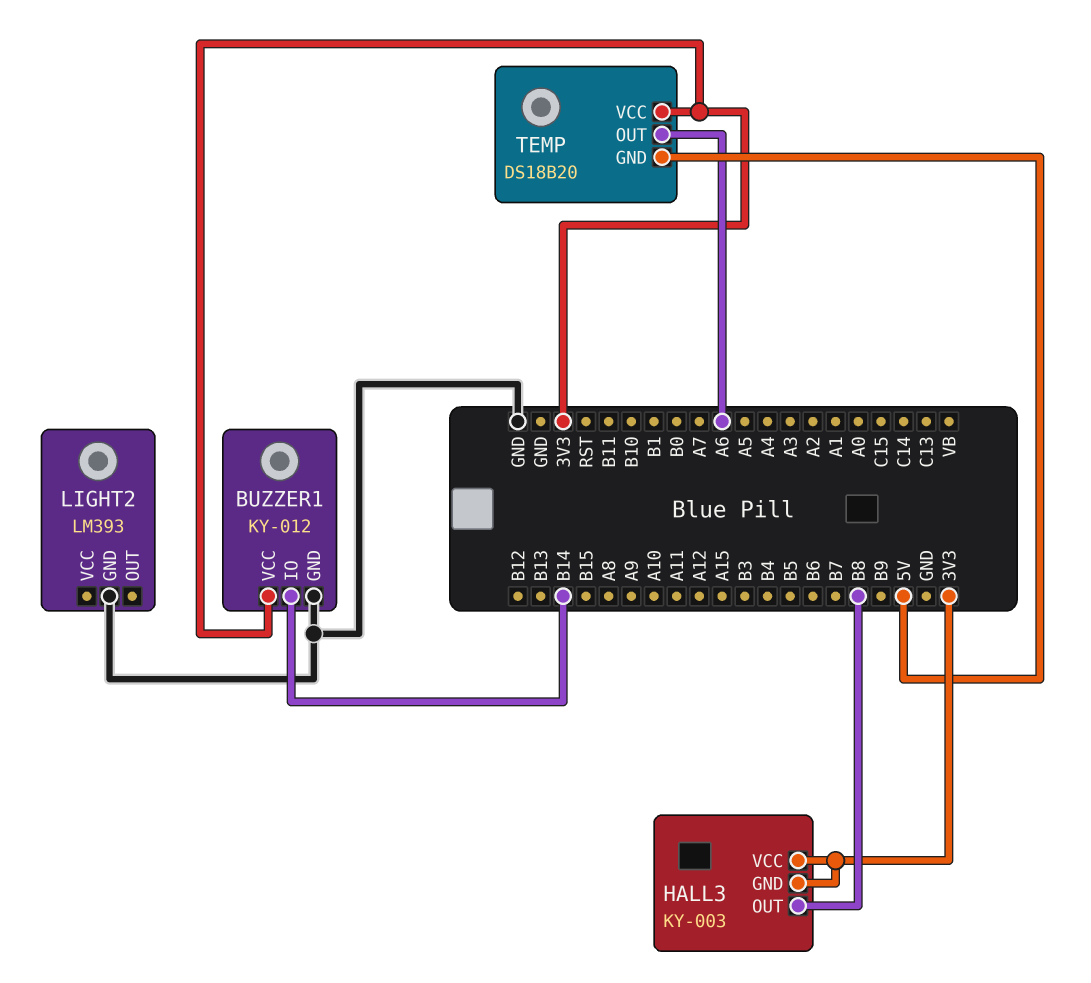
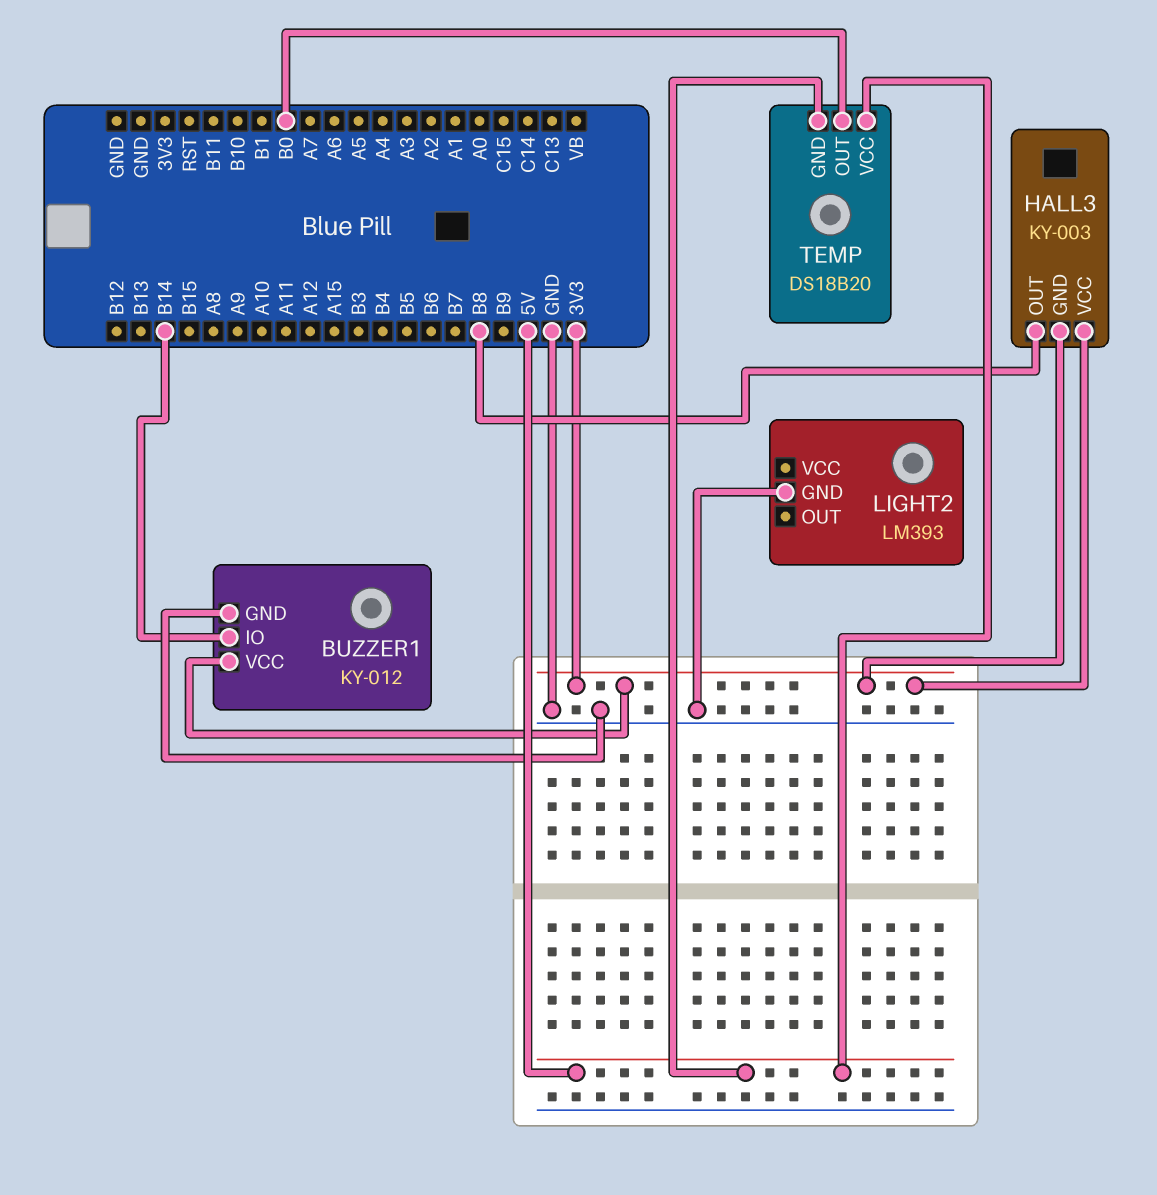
TEMP pin OUT: A6 -> B0
TEMP pin VCC: 3V3 -> 5V

